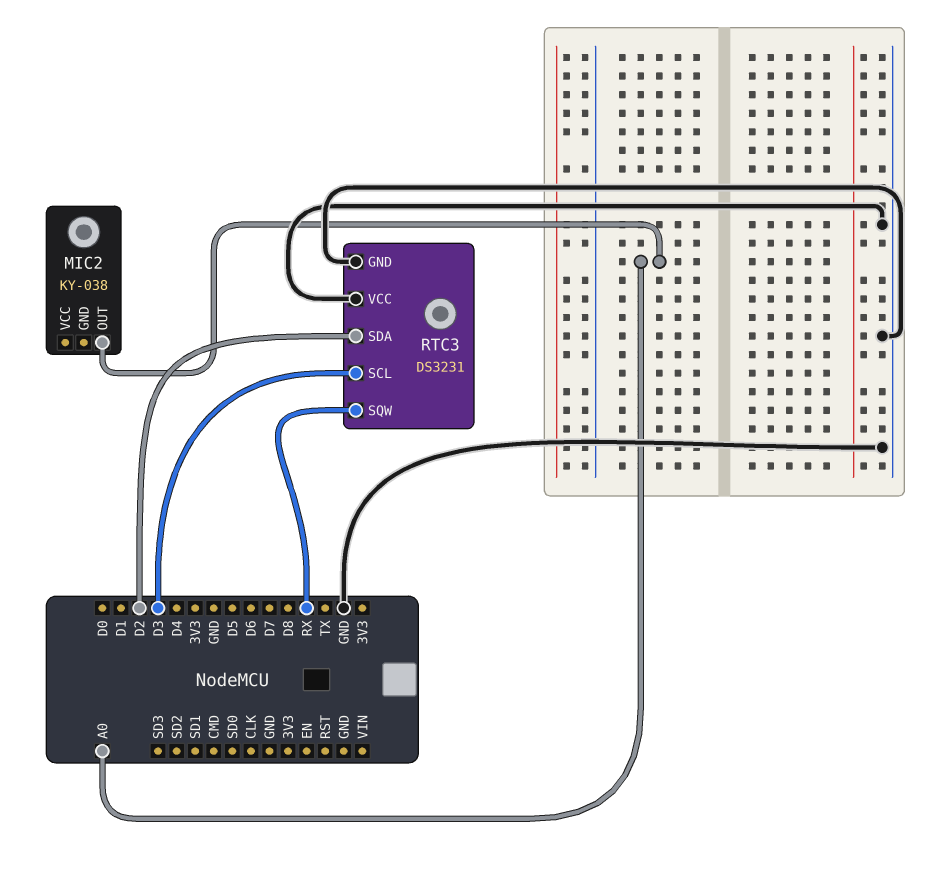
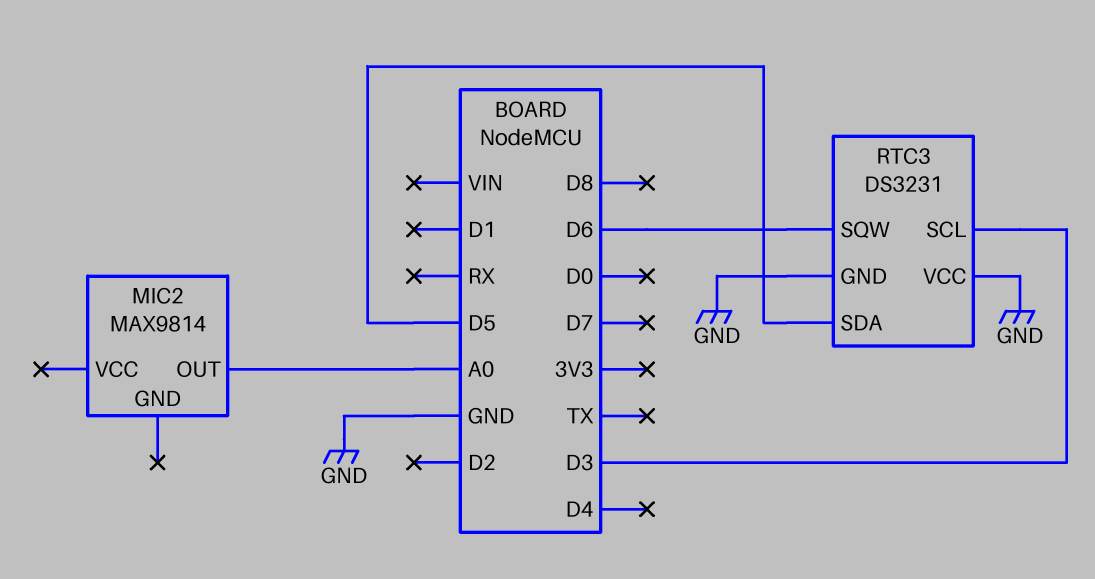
MIC2: KY-038 -> MAX9814
RTC3 pin SDA: D2 -> D5
RTC3 pin SQW: RX -> D6

